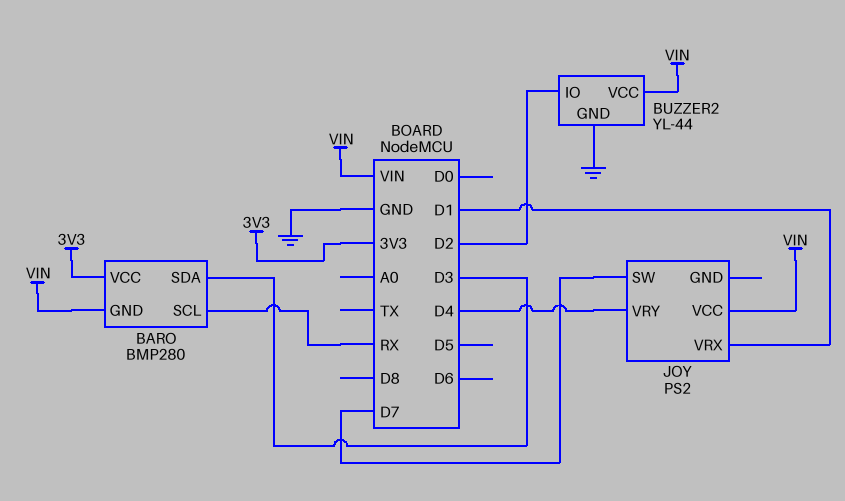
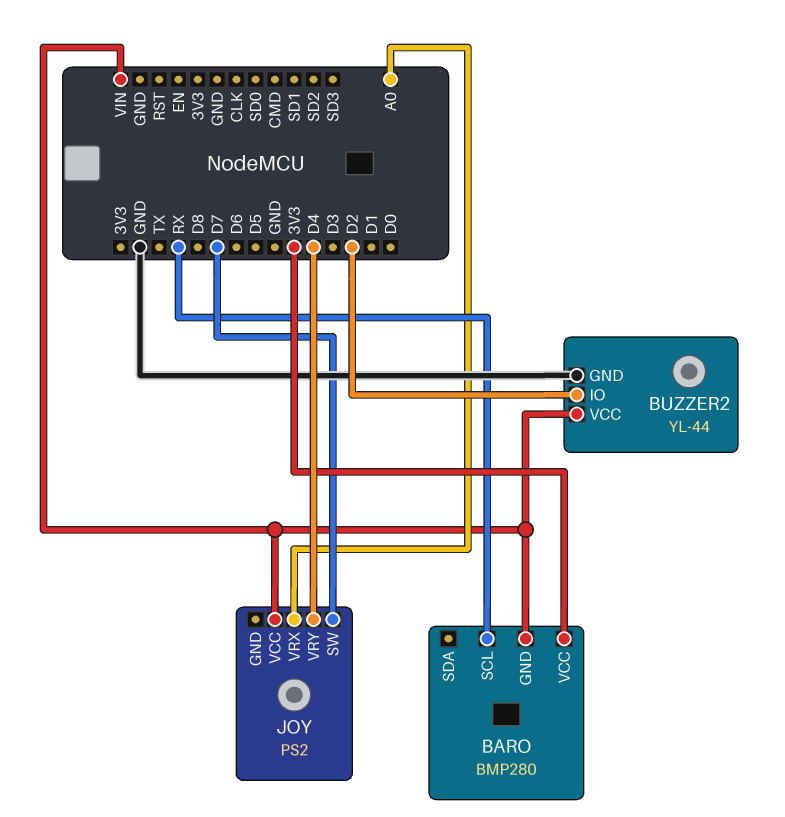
BARO pin SDA: D3 -> none
JOY pin VRX: D1 -> A0

